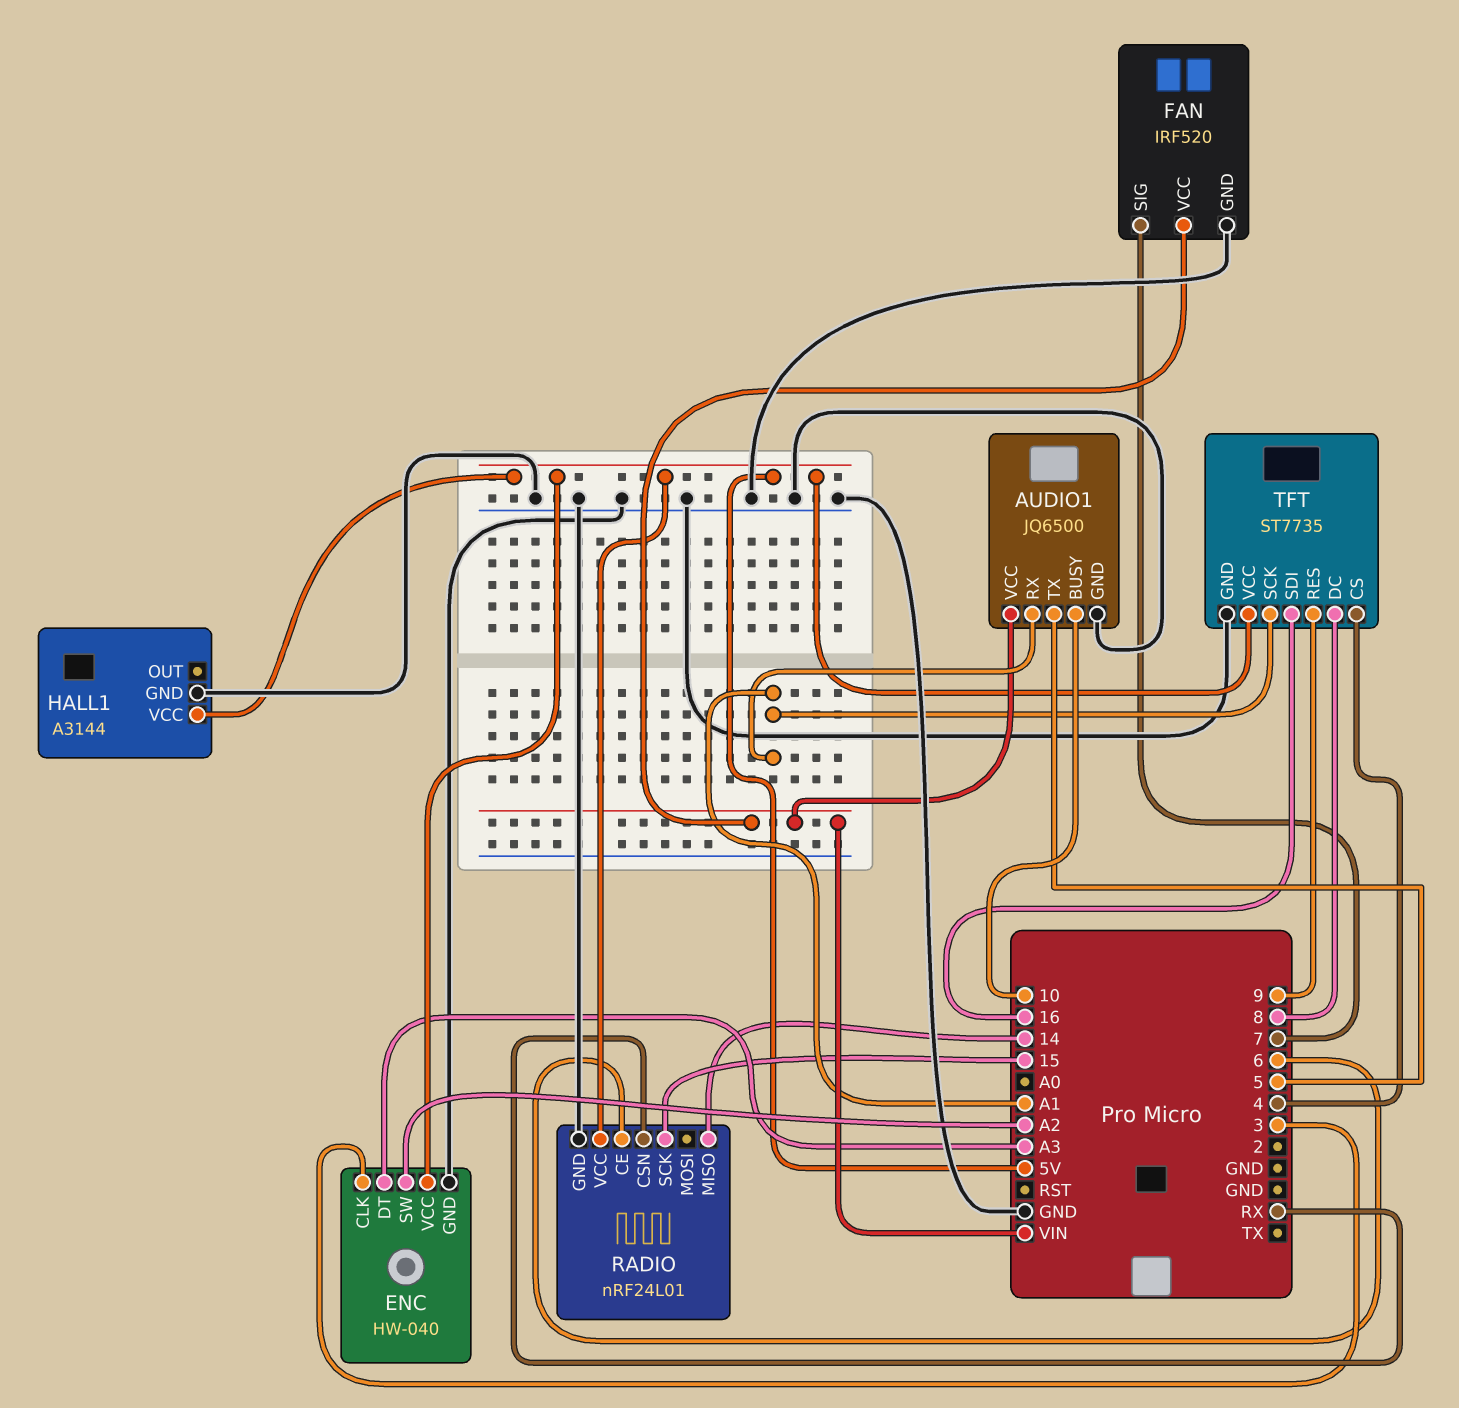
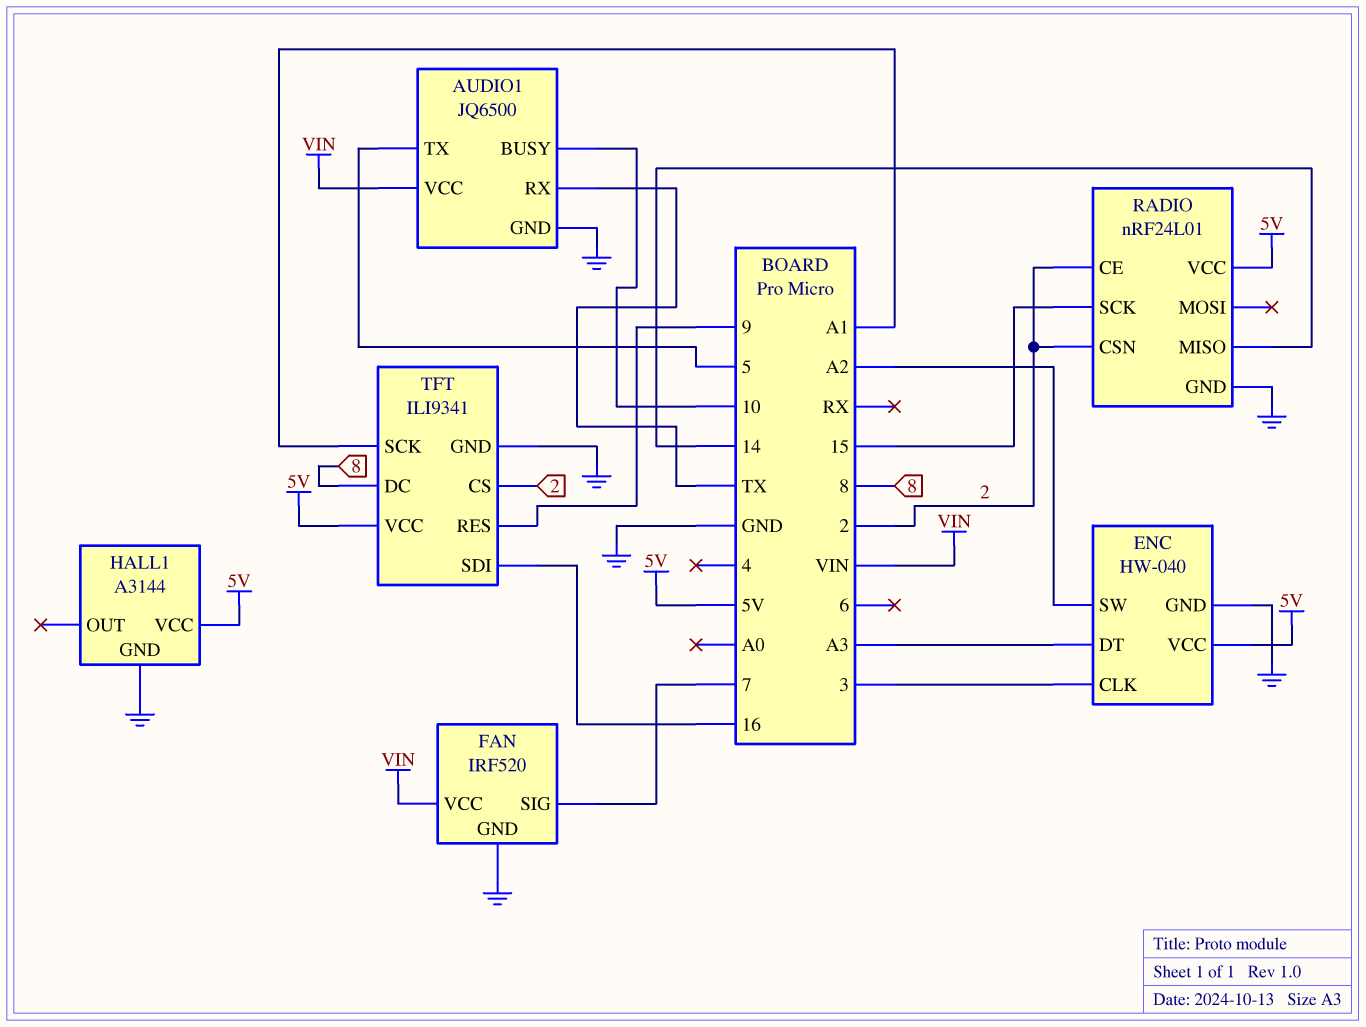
AUDIO1 pin RX: A1 -> TX
RADIO pin CE: 6 -> 2
RADIO pin CSN: RX -> 2
TFT: ST7735 -> ILI9341
TFT pin CS: 4 -> 2

